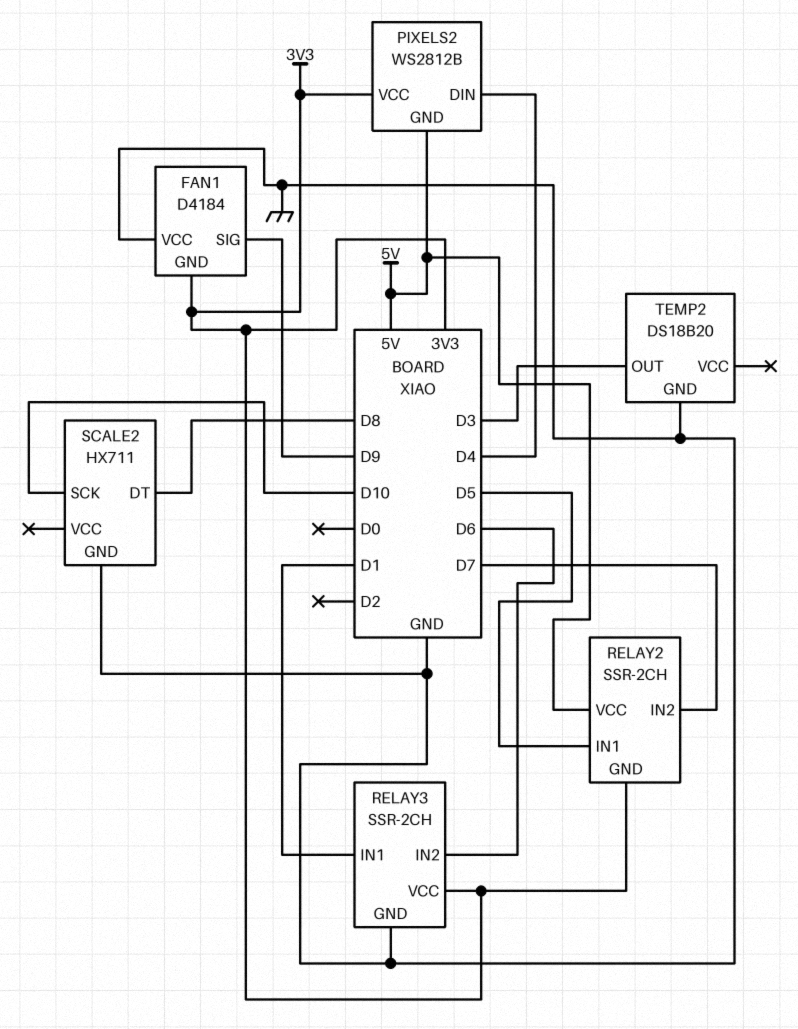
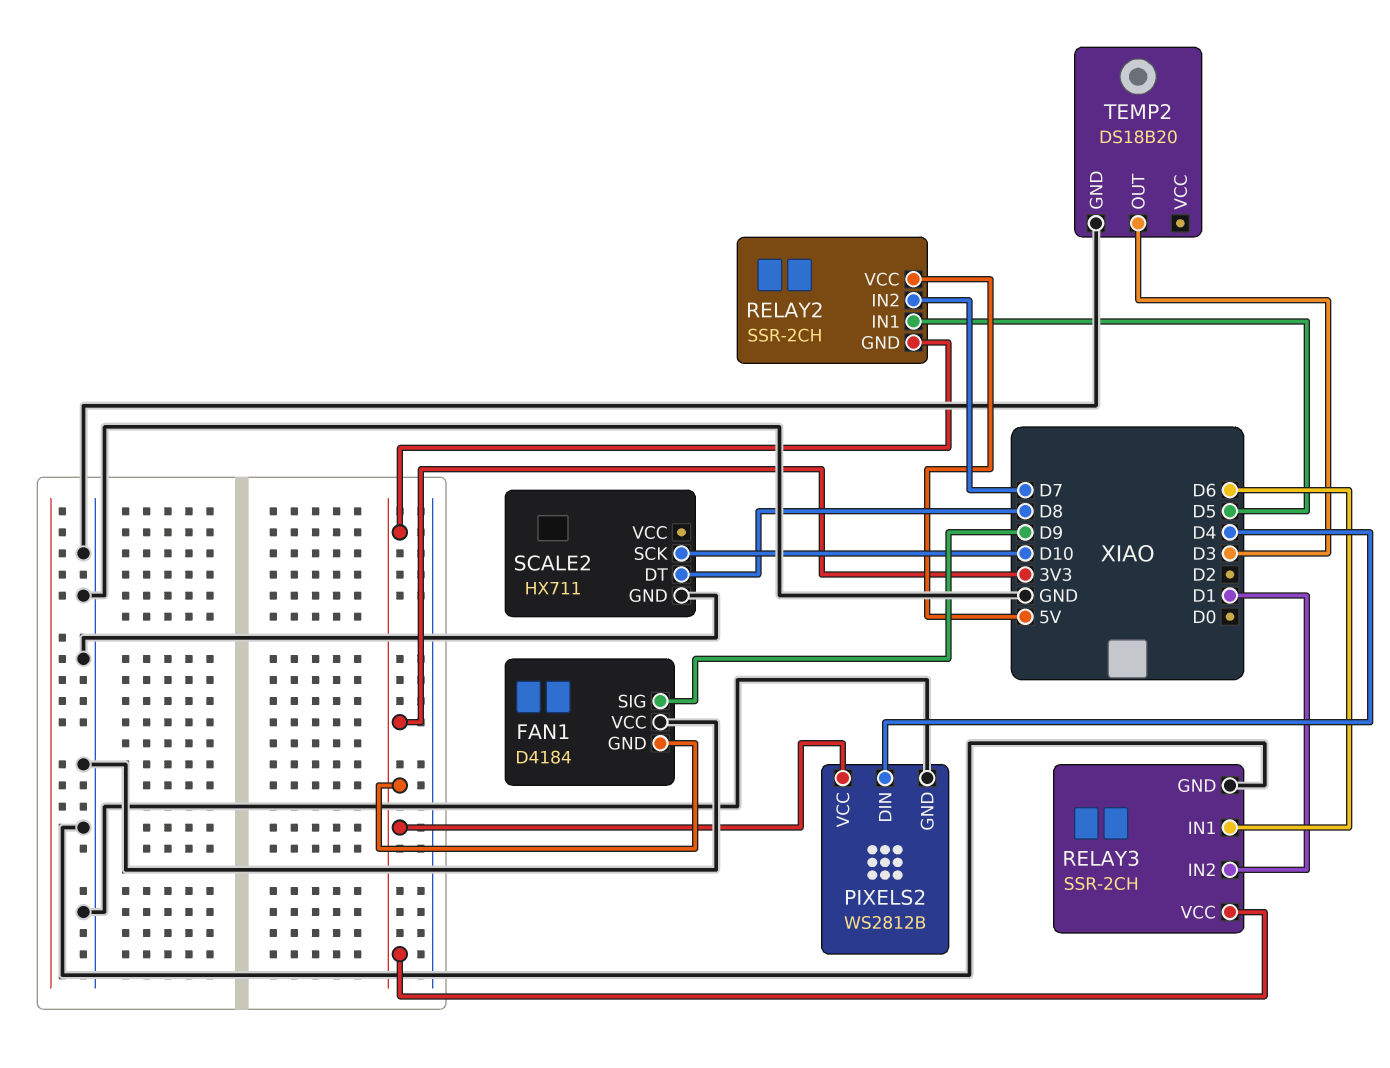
PIXELS2 pin GND: 5V -> GND
RELAY3 pin IN1: D1 -> D6
RELAY3 pin IN2: D6 -> D1

